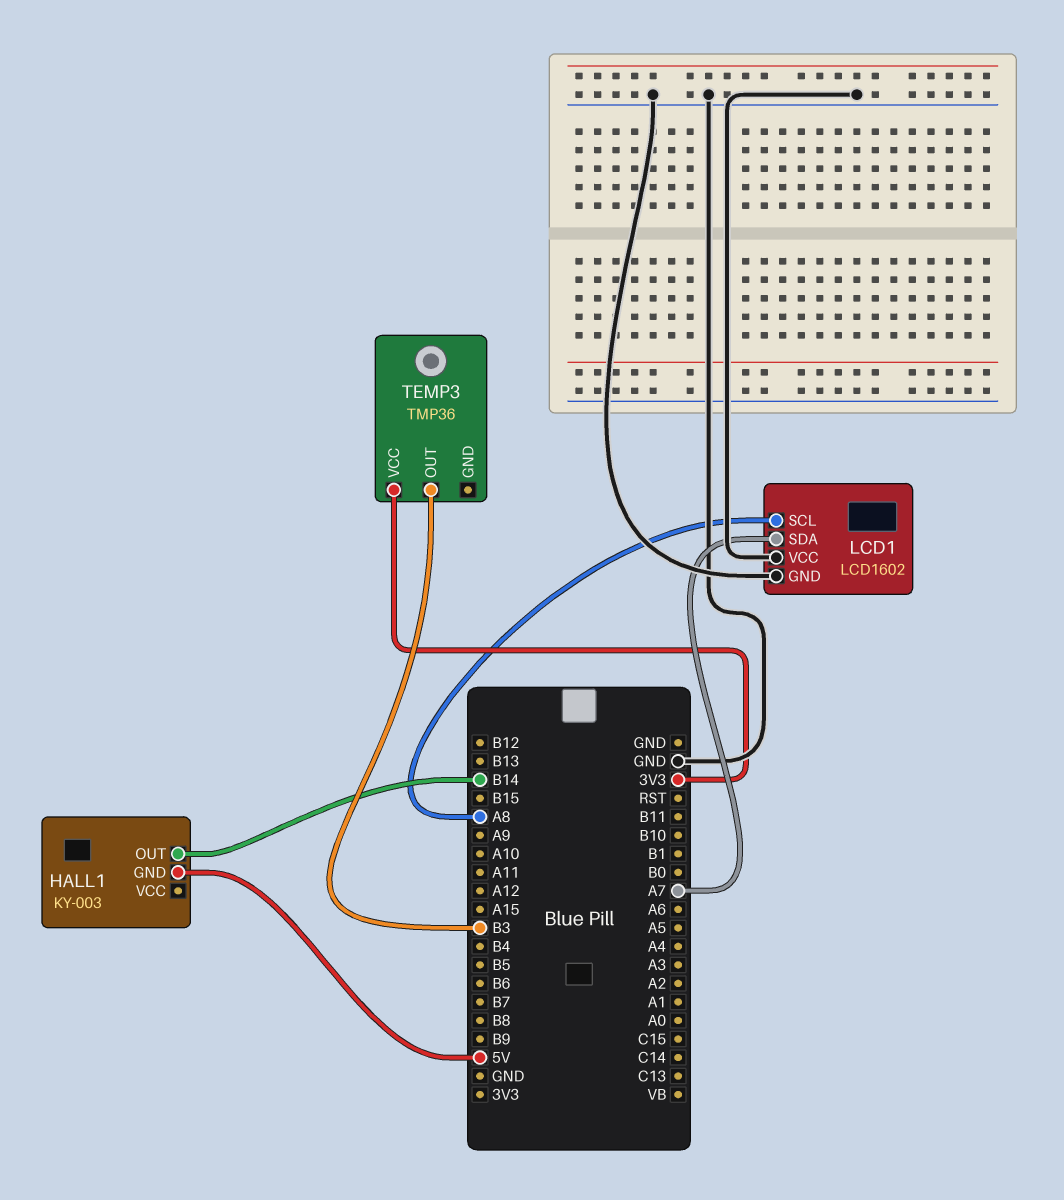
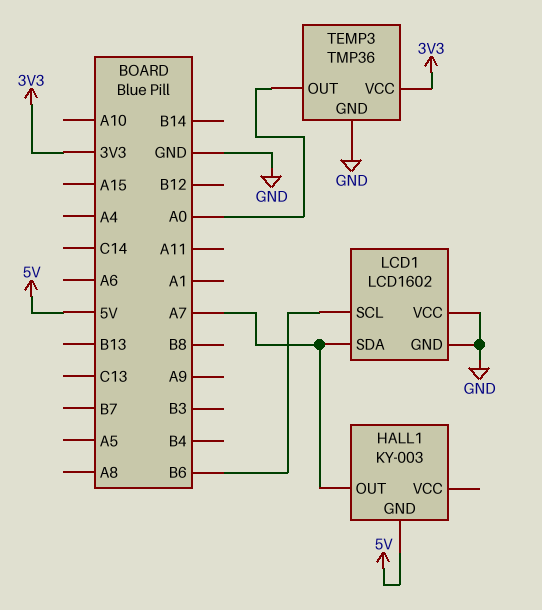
HALL1 pin OUT: B14 -> A7
LCD1 pin SCL: A8 -> B6
TEMP3 pin GND: none -> GND
TEMP3 pin OUT: B3 -> A0

